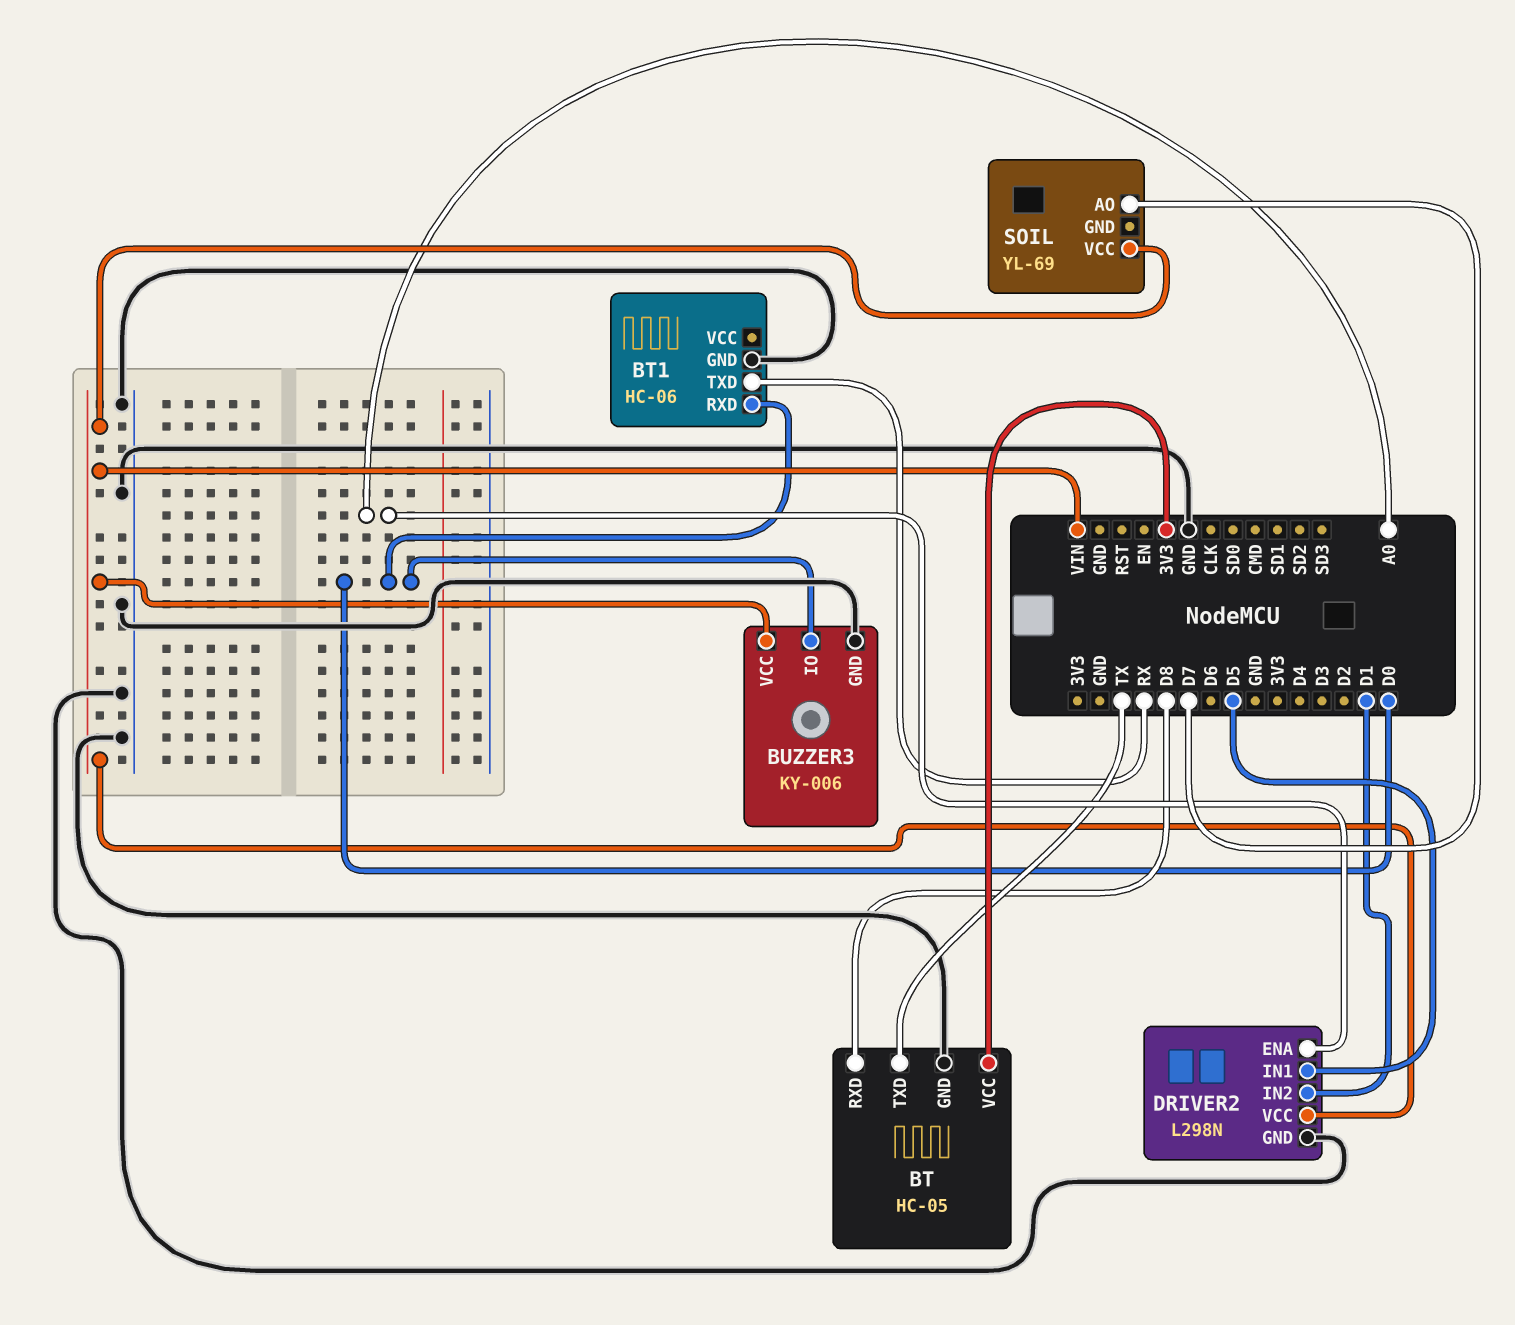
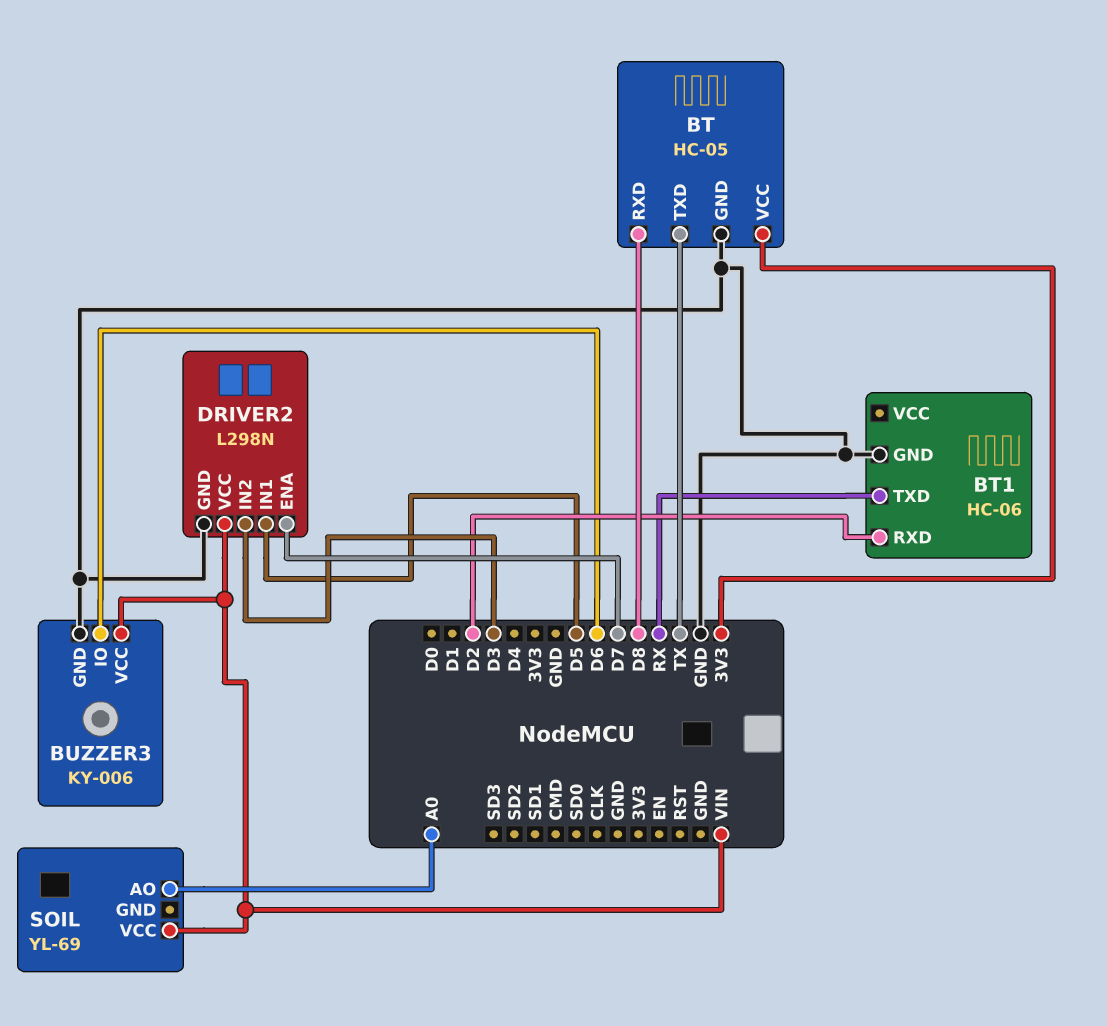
BT1 pin RXD: D0 -> D2
BUZZER3 pin IO: D0 -> D6
DRIVER2 pin ENA: A0 -> D7
DRIVER2 pin IN2: D1 -> D3
SOIL pin AO: D7 -> A0

